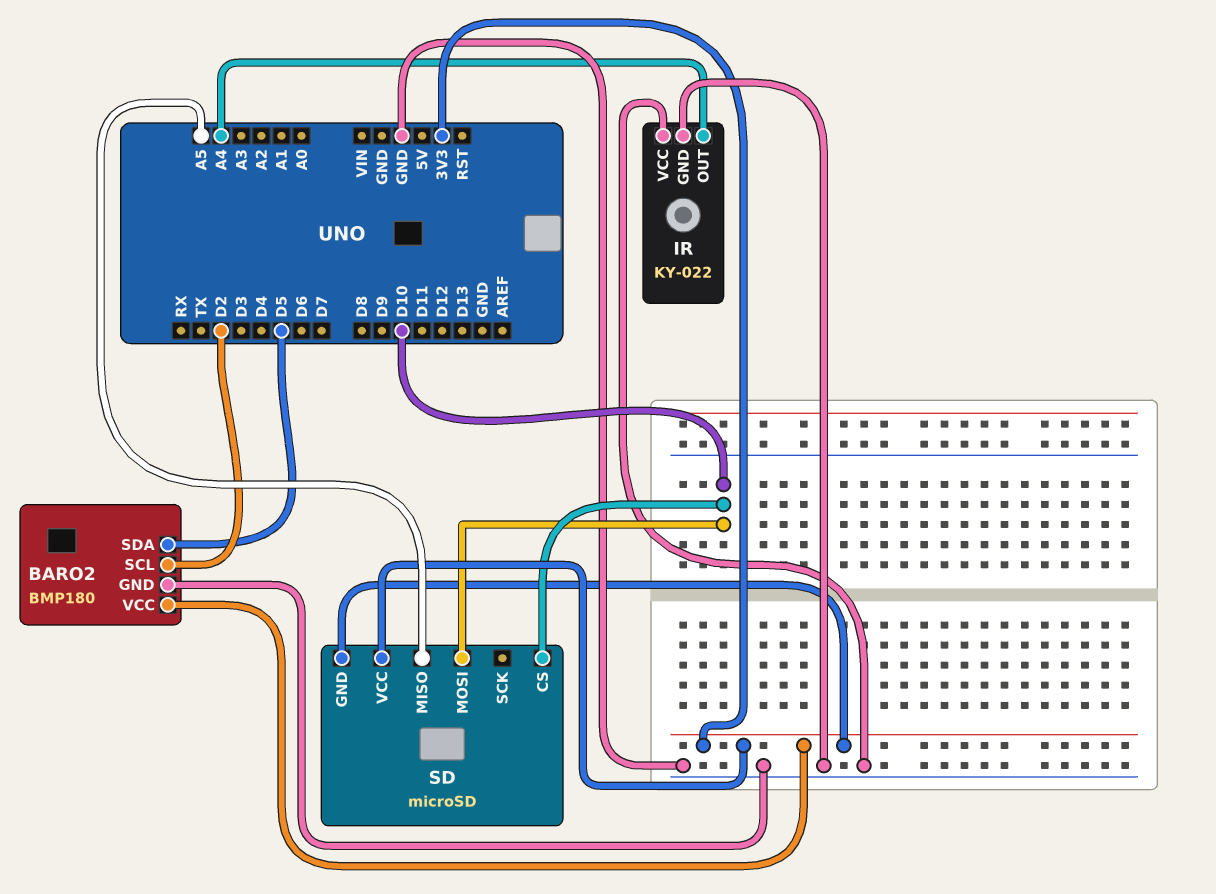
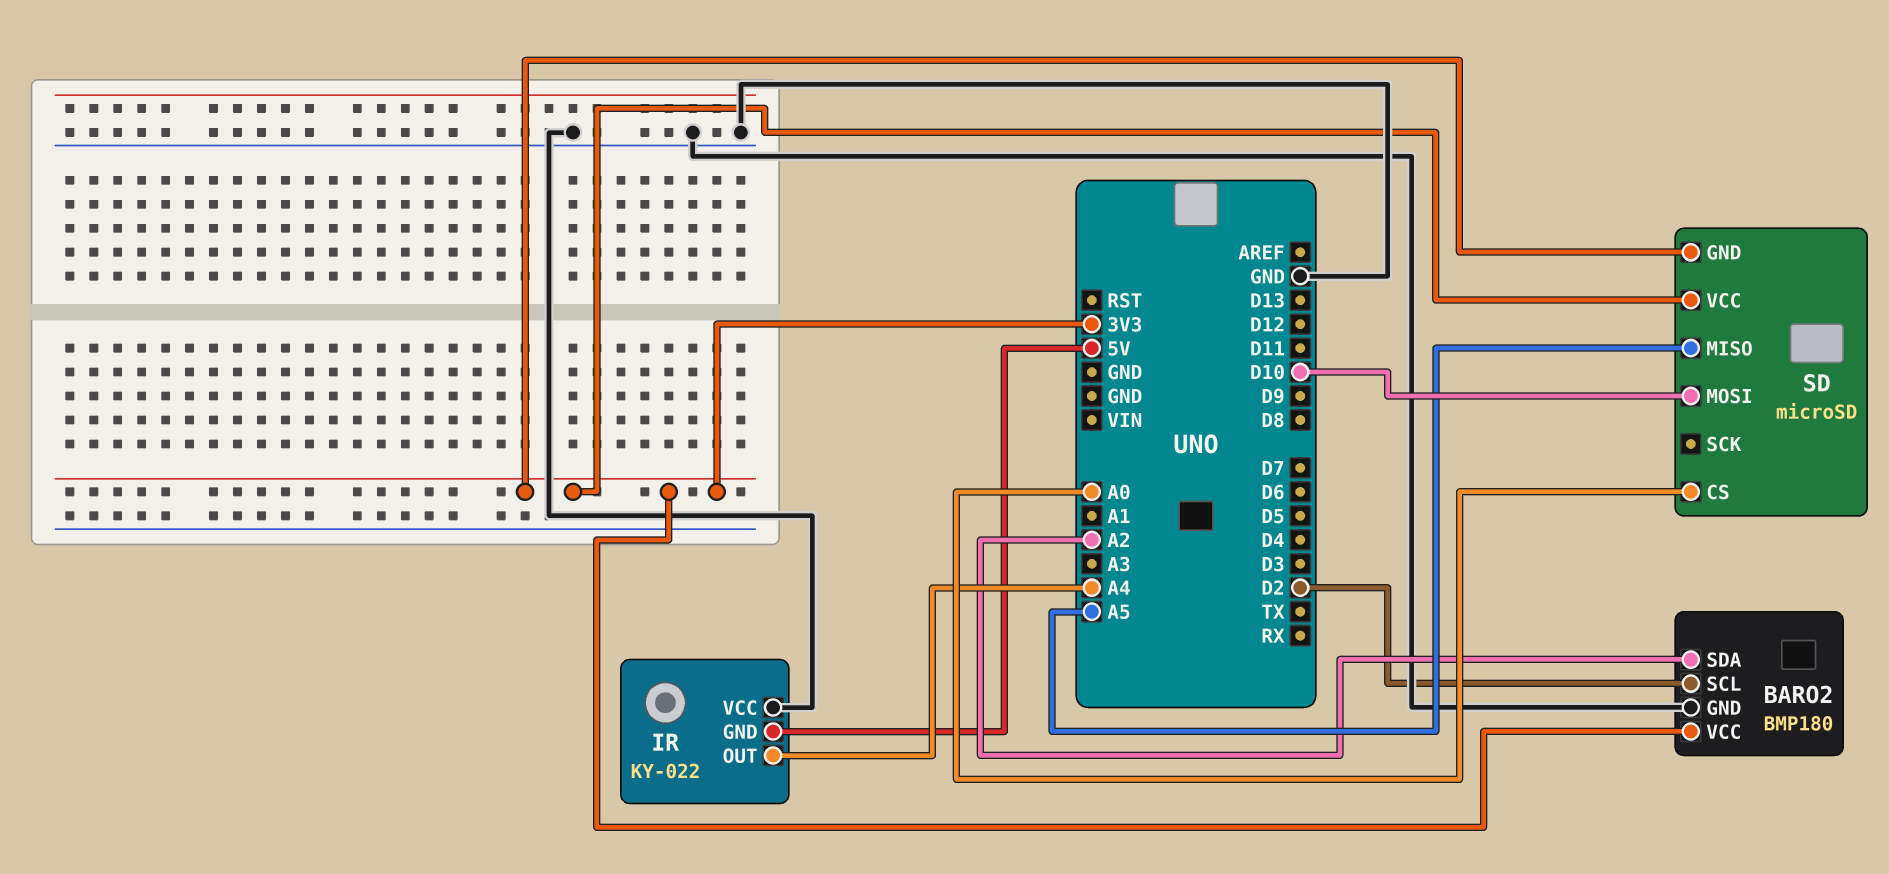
BARO2 pin SDA: D5 -> A2
IR pin GND: GND -> 5V
SD pin CS: D10 -> A0

